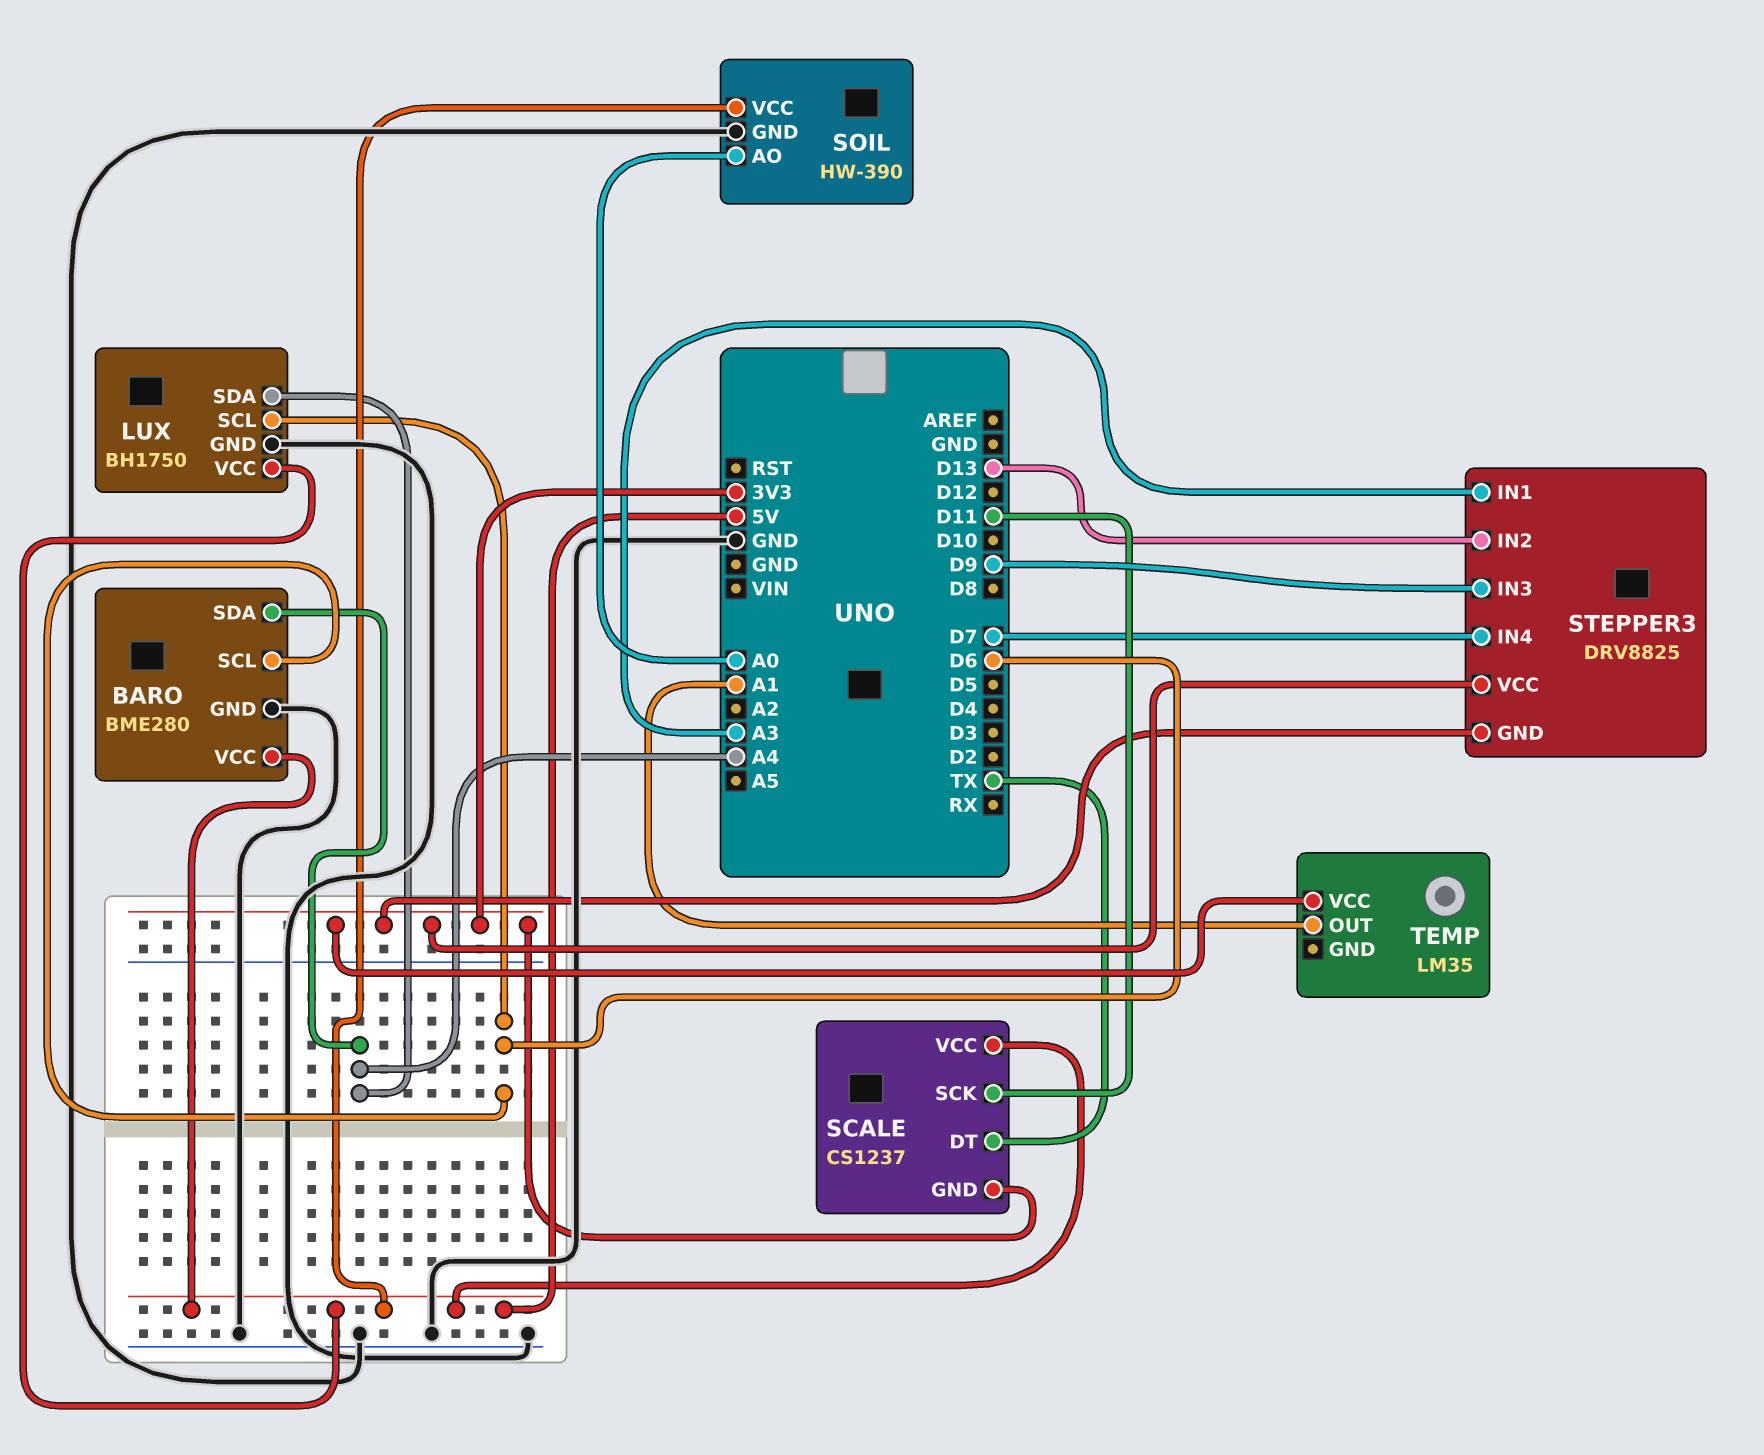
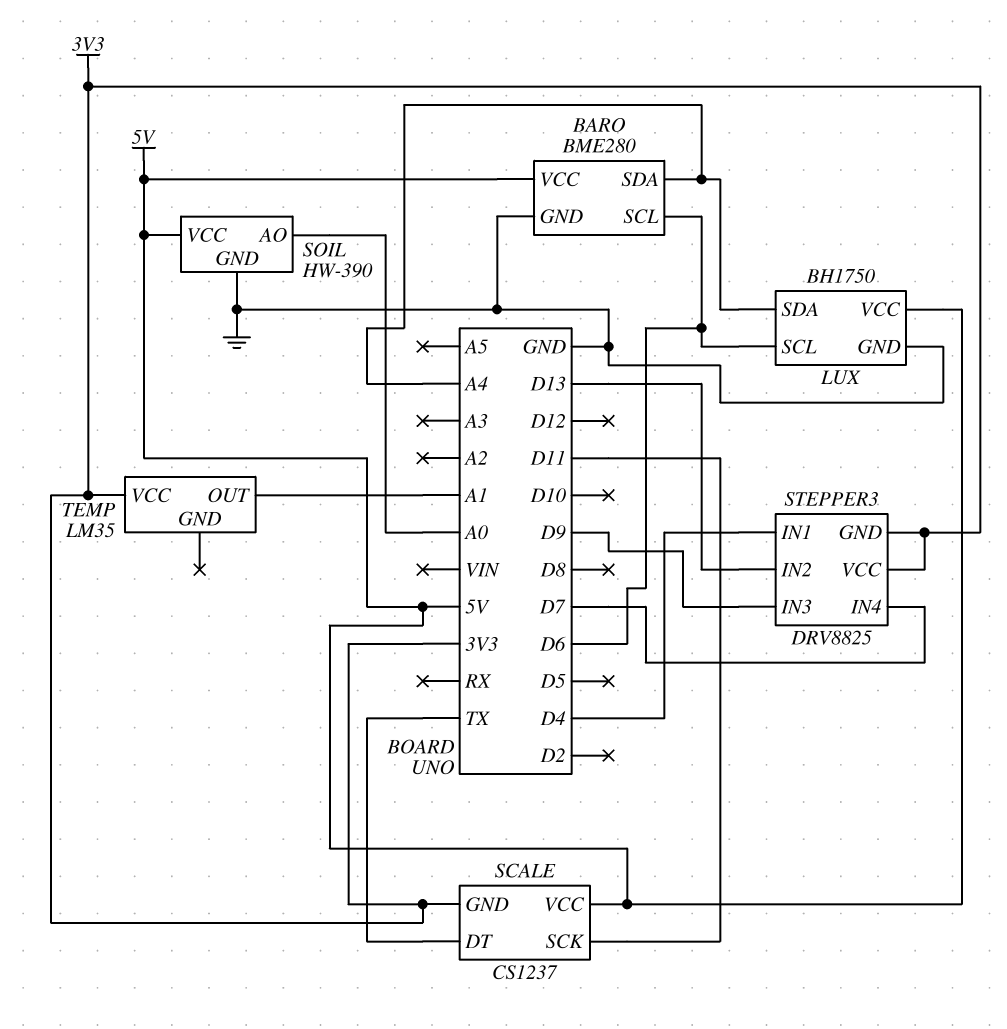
STEPPER3 pin IN1: A3 -> D4

